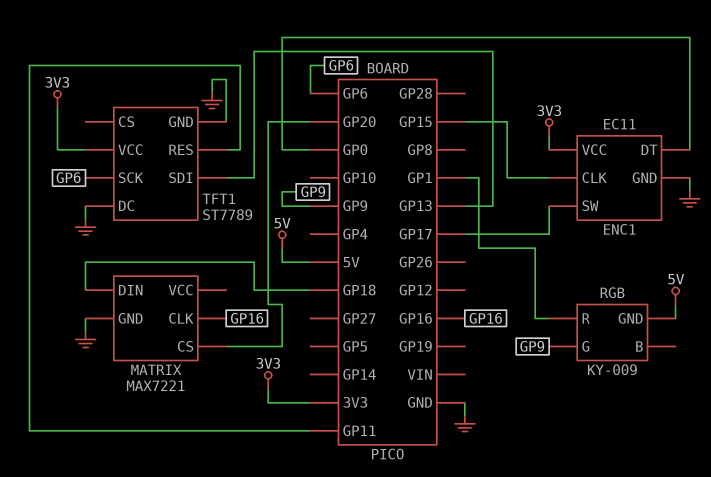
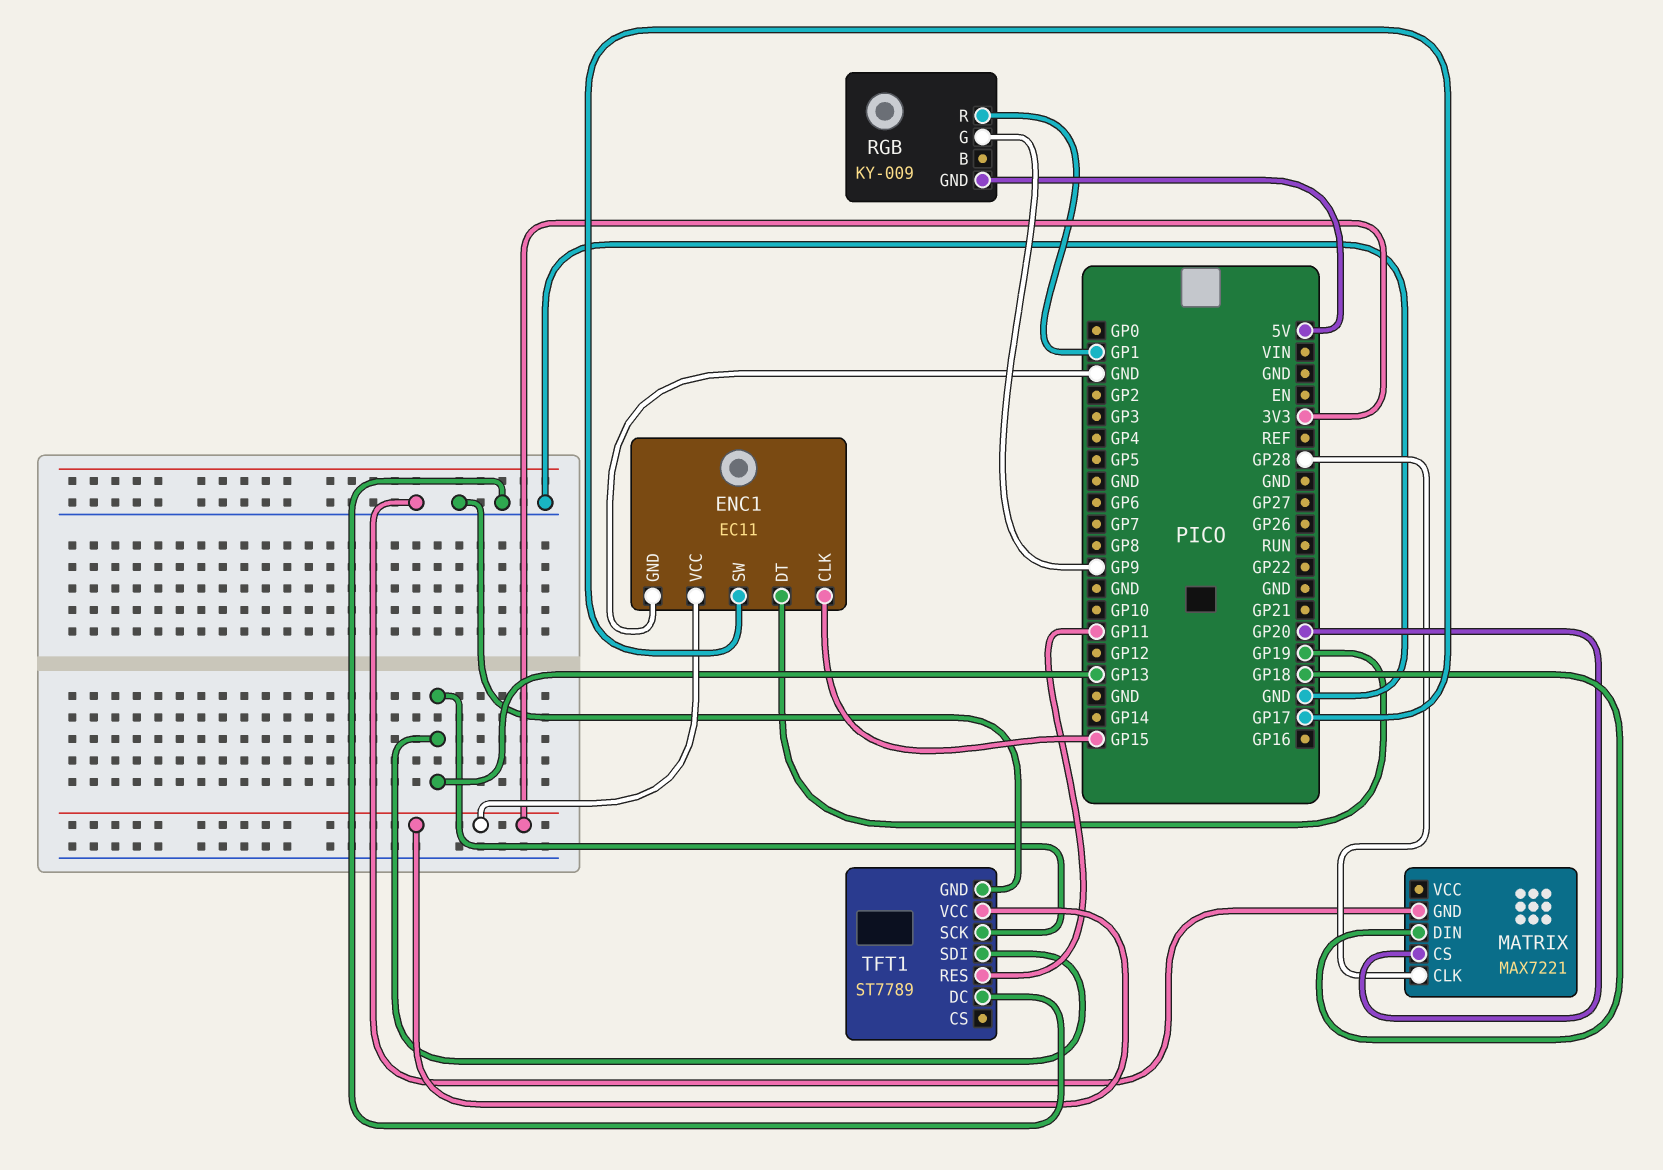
ENC1 pin DT: GP0 -> GP19
MATRIX pin CLK: GP16 -> GP28
TFT1 pin SCK: GP6 -> GP13

